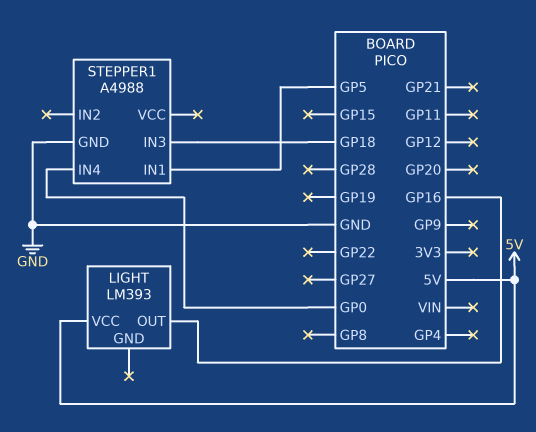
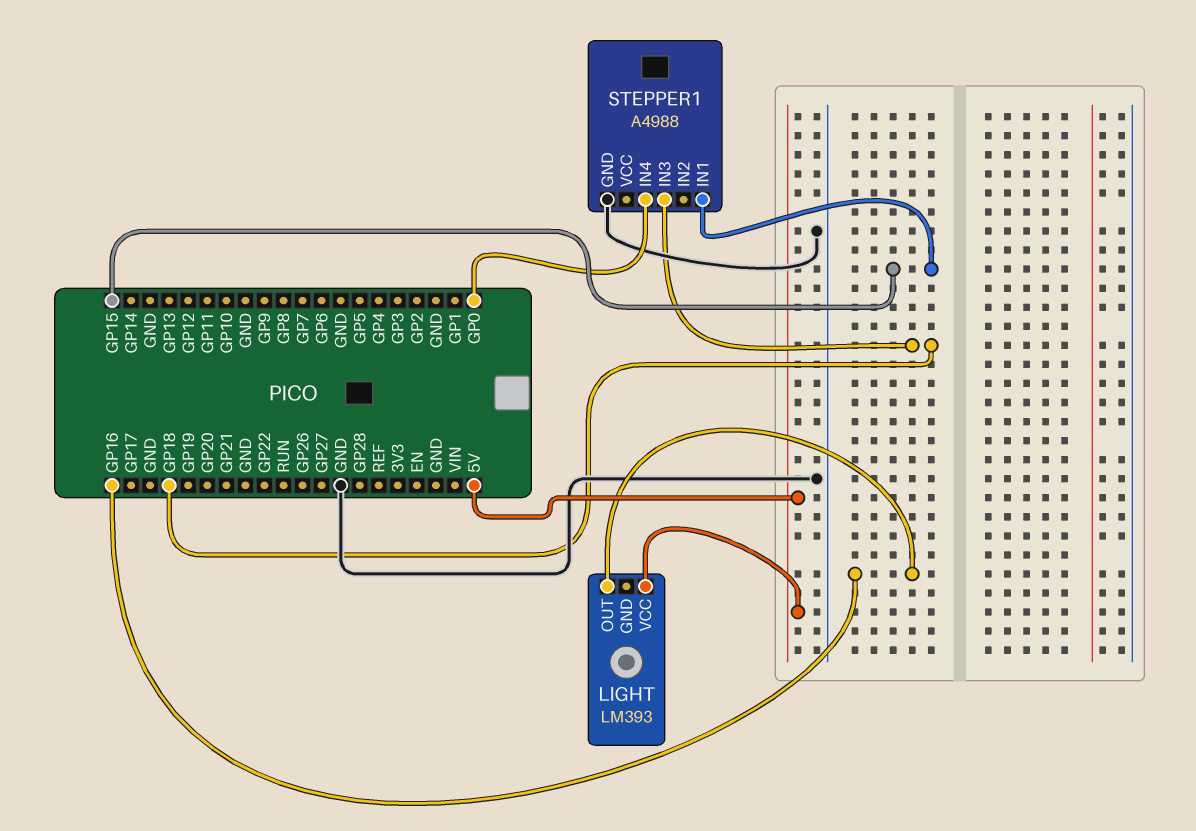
STEPPER1 pin IN1: GP5 -> GP15

